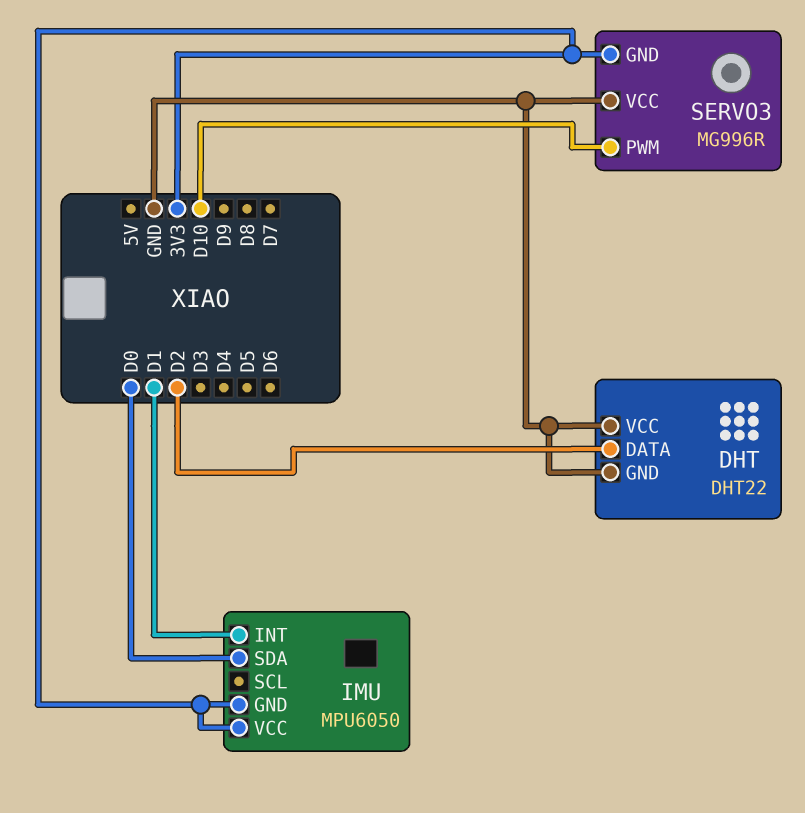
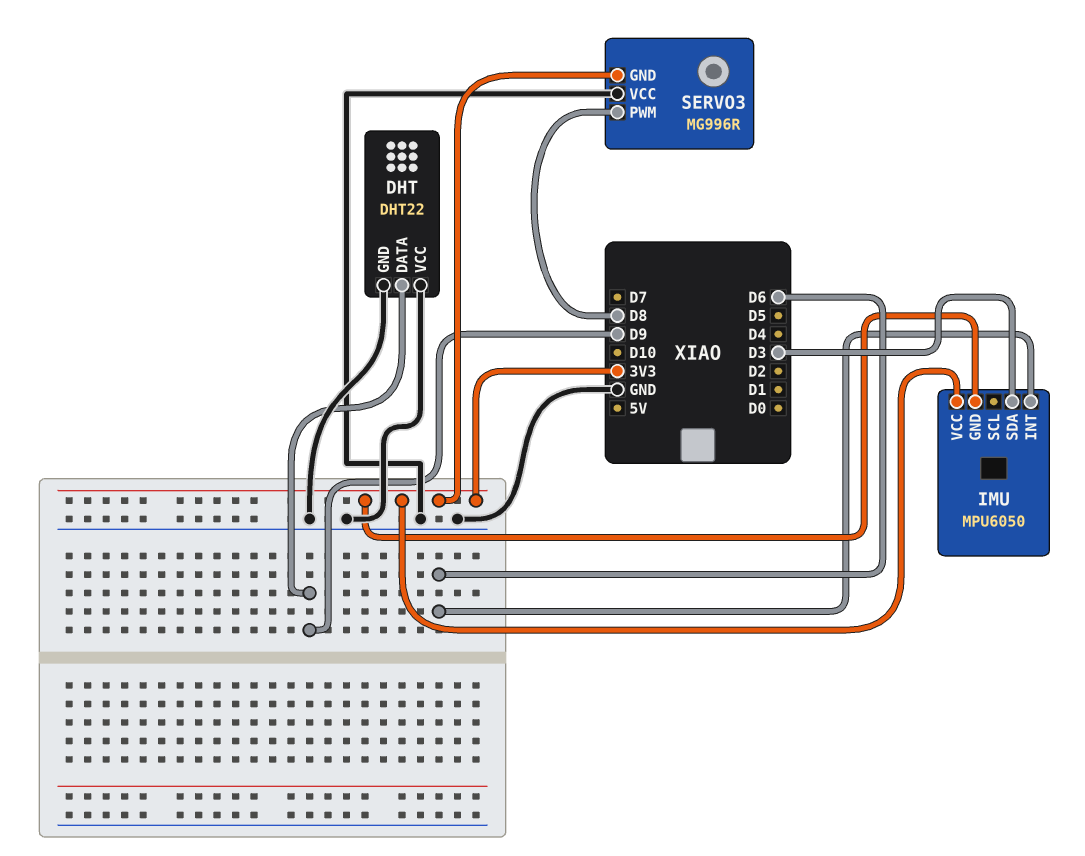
DHT pin DATA: D2 -> D9
IMU pin INT: D1 -> D6
IMU pin SDA: D0 -> D3
SERVO3 pin PWM: D10 -> D8

